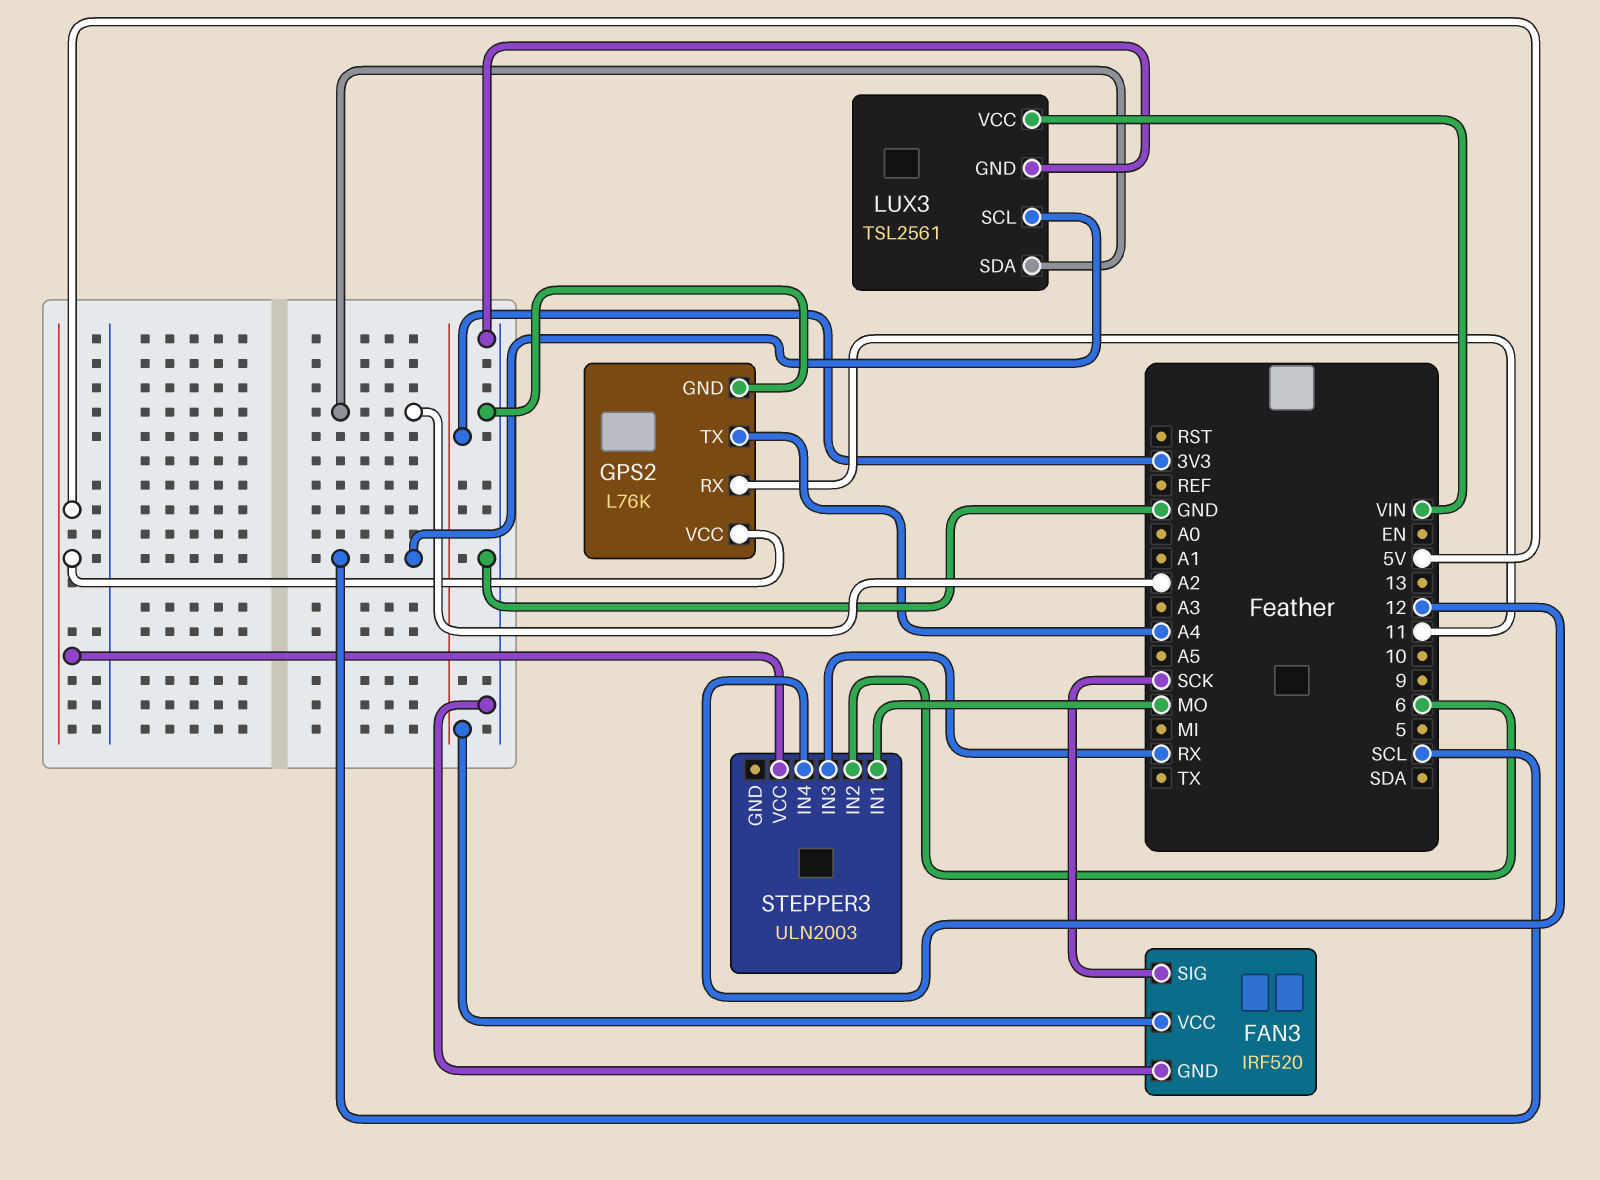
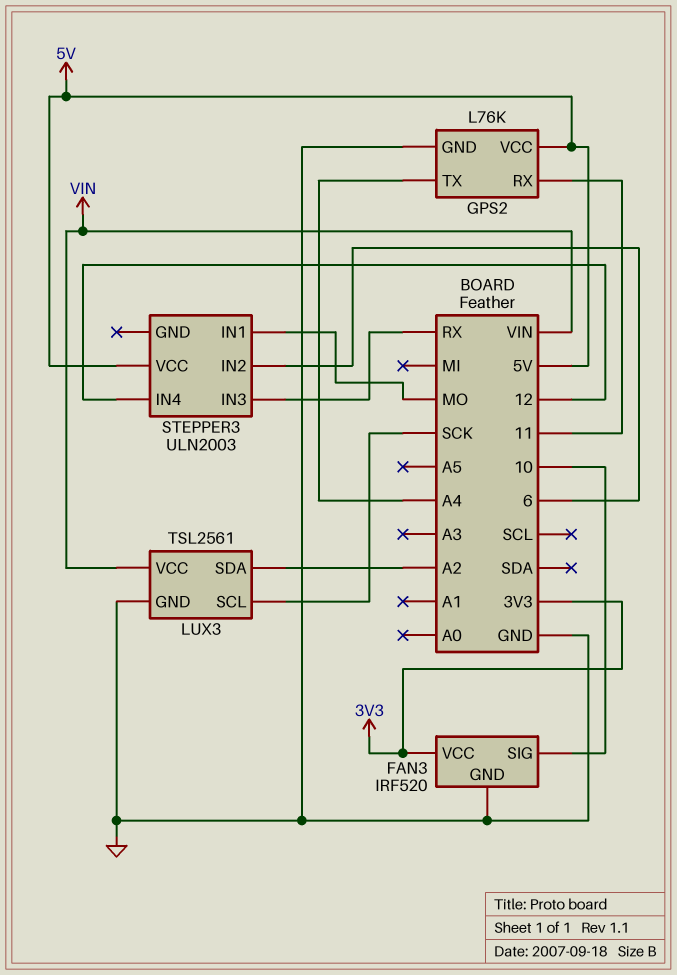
FAN3 pin SIG: SCK -> 10
LUX3 pin SCL: SCL -> SCK

